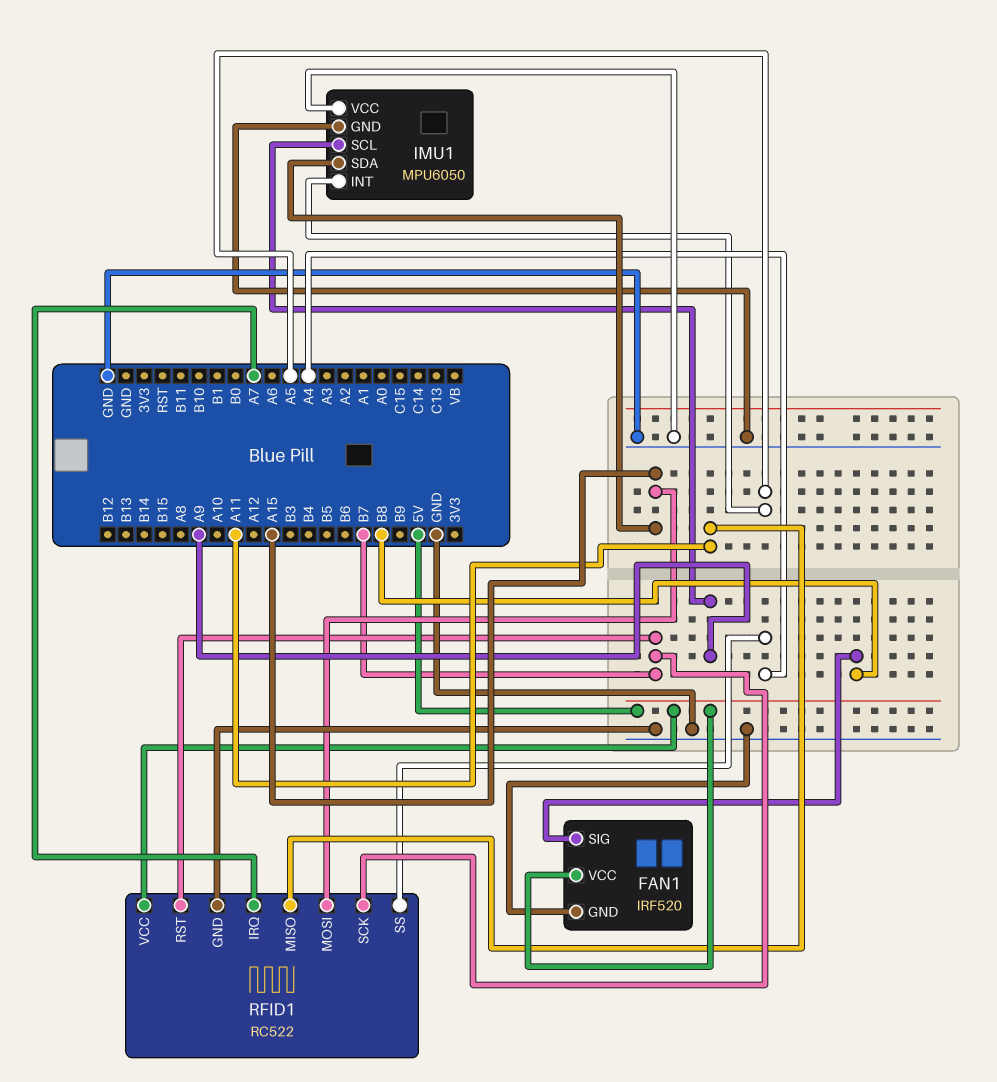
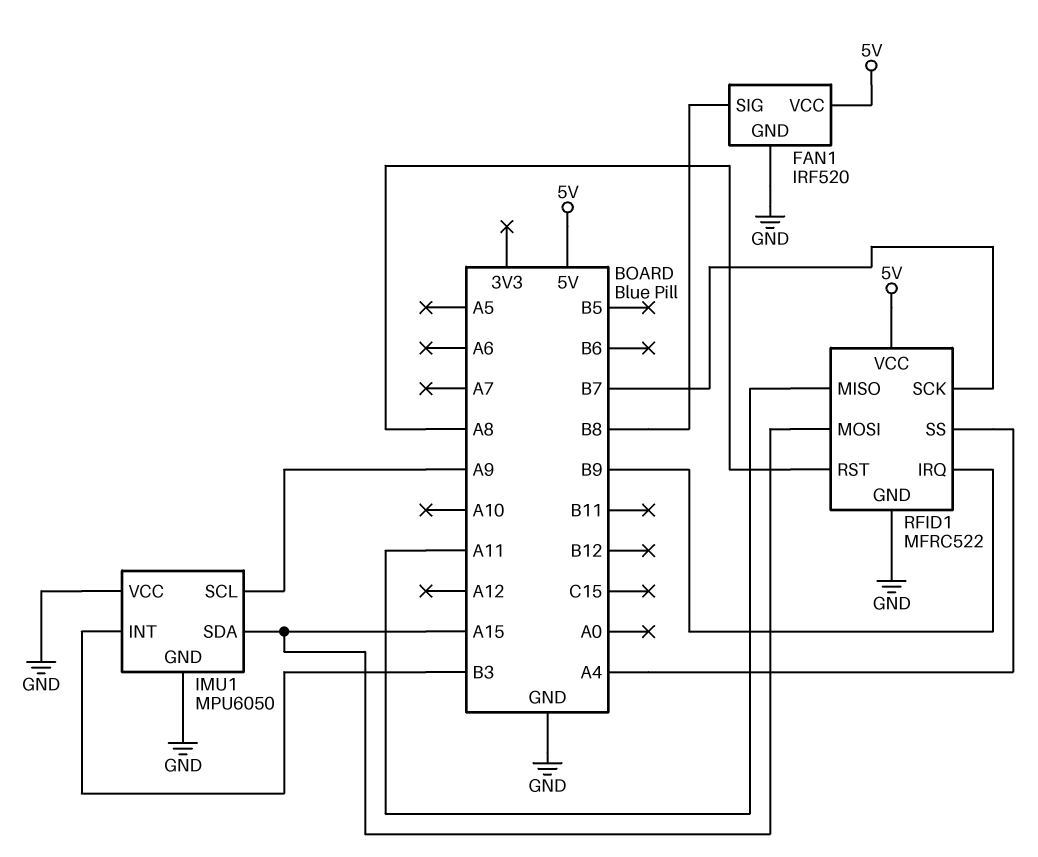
IMU1 pin INT: A5 -> B3
RFID1: RC522 -> MFRC522
RFID1 pin IRQ: A7 -> B9
RFID1 pin RST: B7 -> A8

